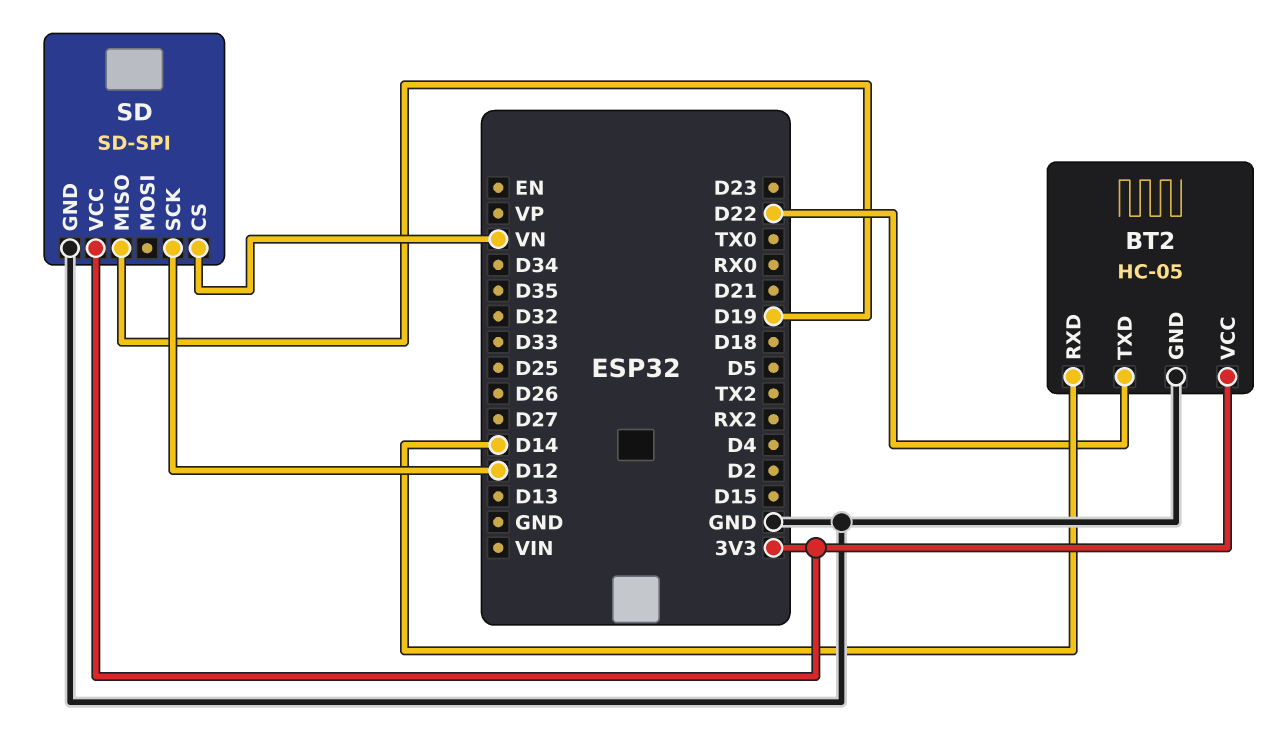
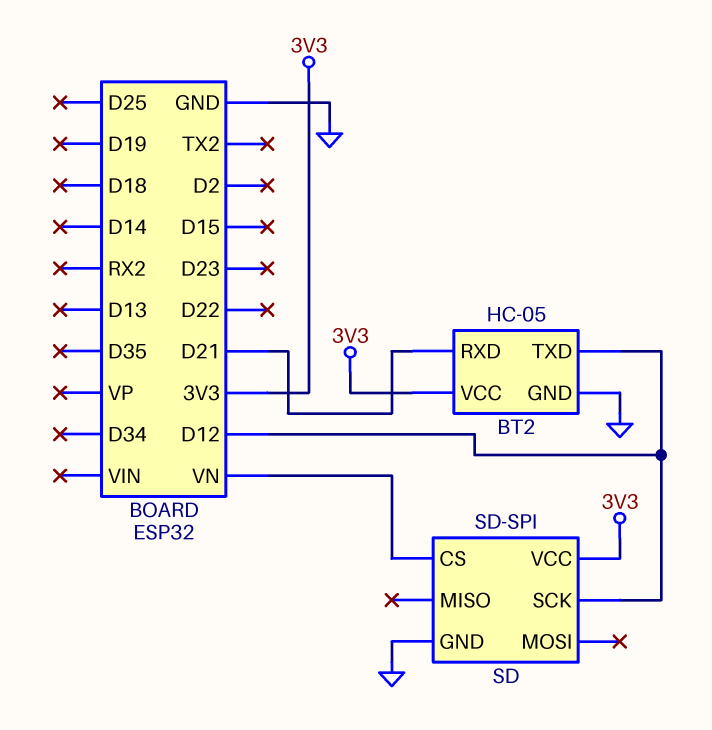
BT2 pin RXD: D14 -> D21
BT2 pin TXD: D22 -> D12
SD pin MISO: D19 -> none

